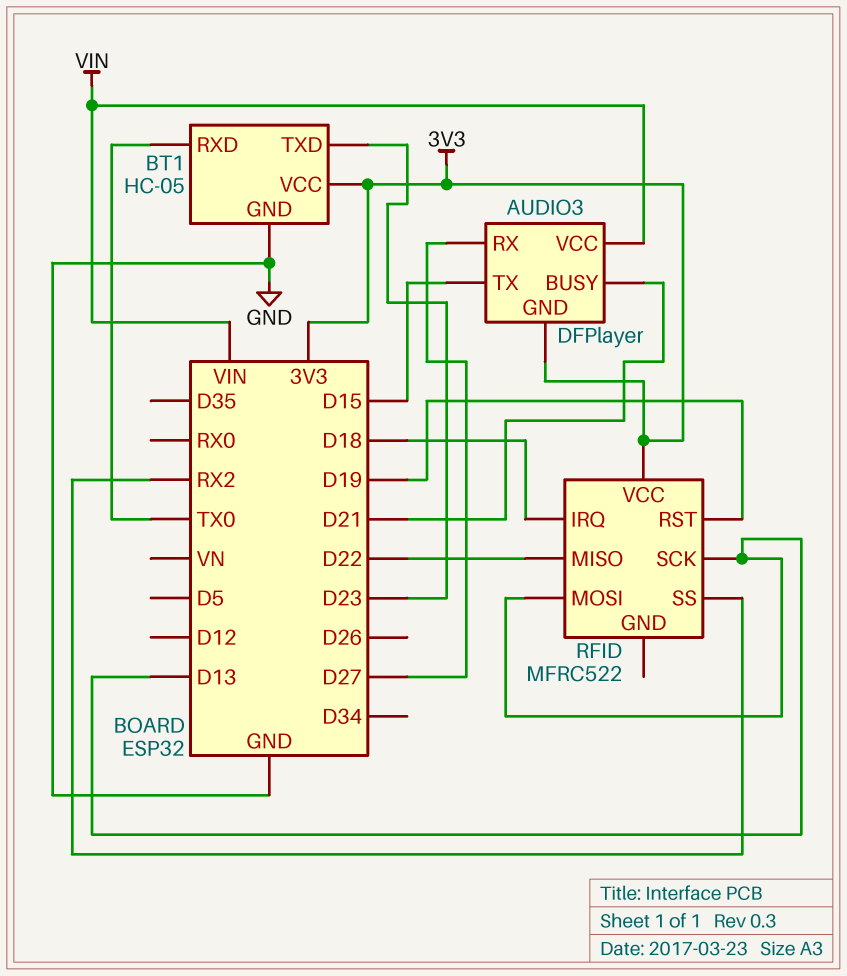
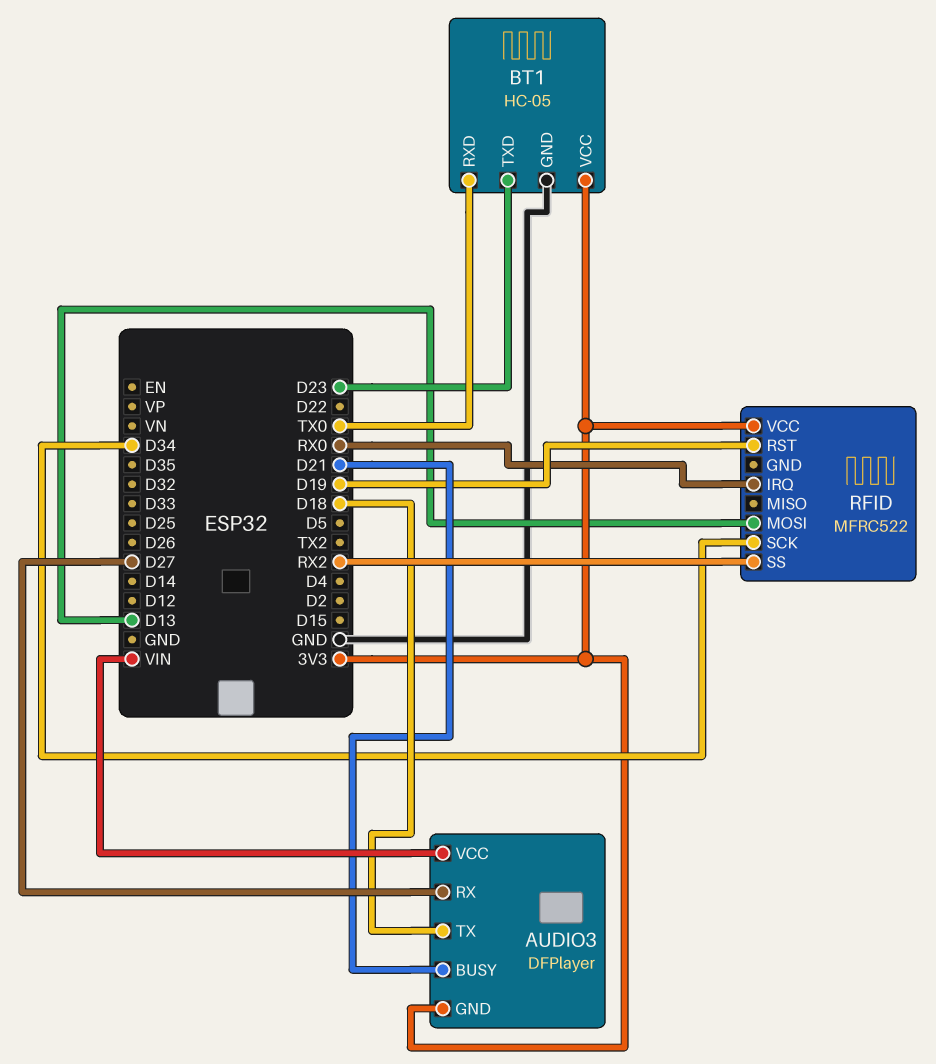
AUDIO3 pin TX: D15 -> D18
RFID pin IRQ: D18 -> RX0
RFID pin MISO: D22 -> none
RFID pin SCK: D13 -> D34

